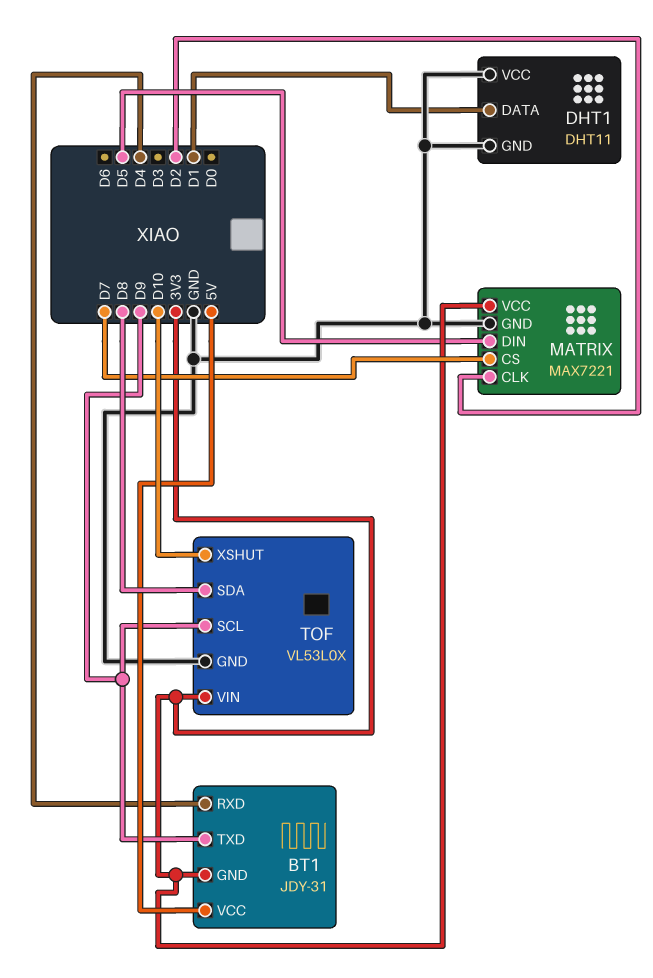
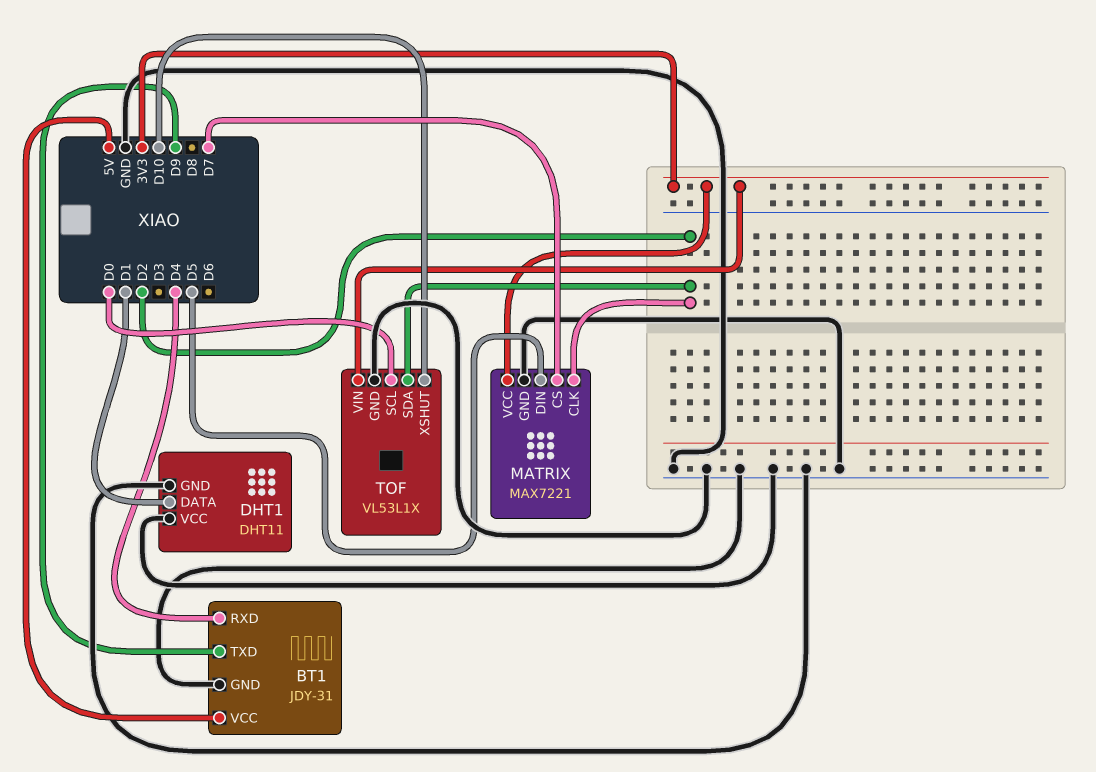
BT1 pin GND: 3V3 -> GND
TOF: VL53L0X -> VL53L1X
TOF pin SCL: D9 -> D0
TOF pin SDA: D8 -> D2

